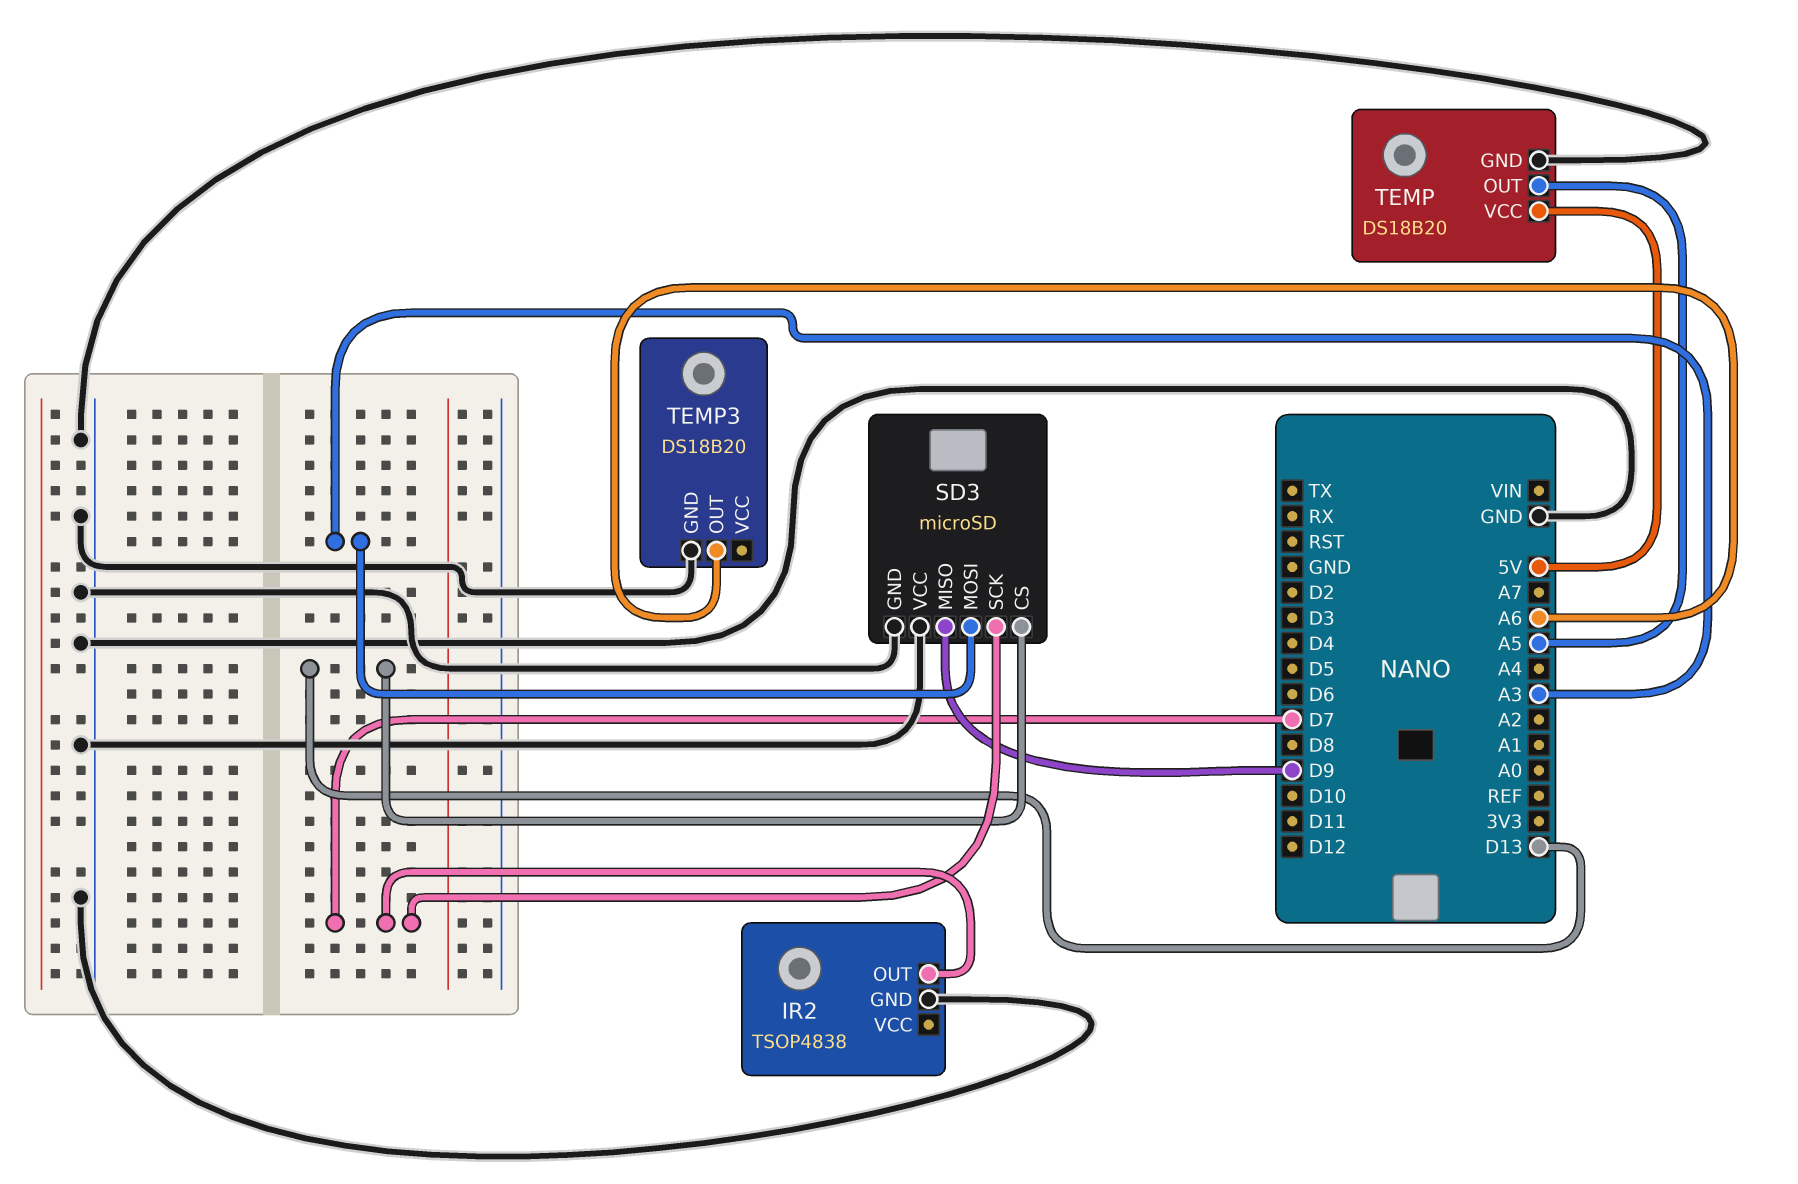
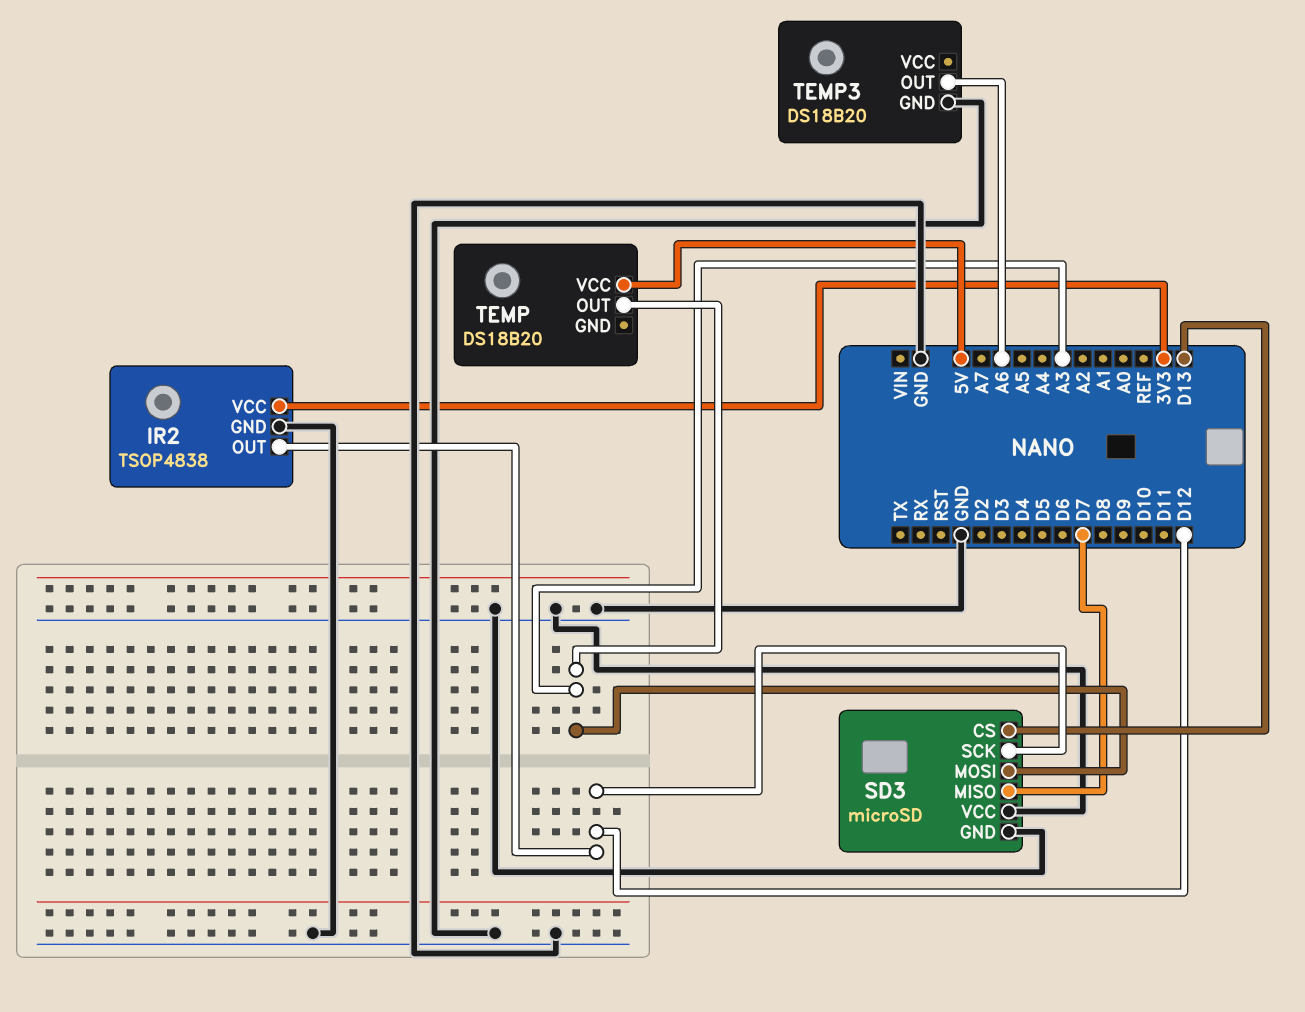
IR2 pin OUT: D7 -> D12
IR2 pin VCC: none -> 3V3
SD3 pin MISO: D9 -> D7
SD3 pin SCK: D7 -> D12
TEMP pin GND: GND -> none
TEMP pin OUT: A5 -> A3

